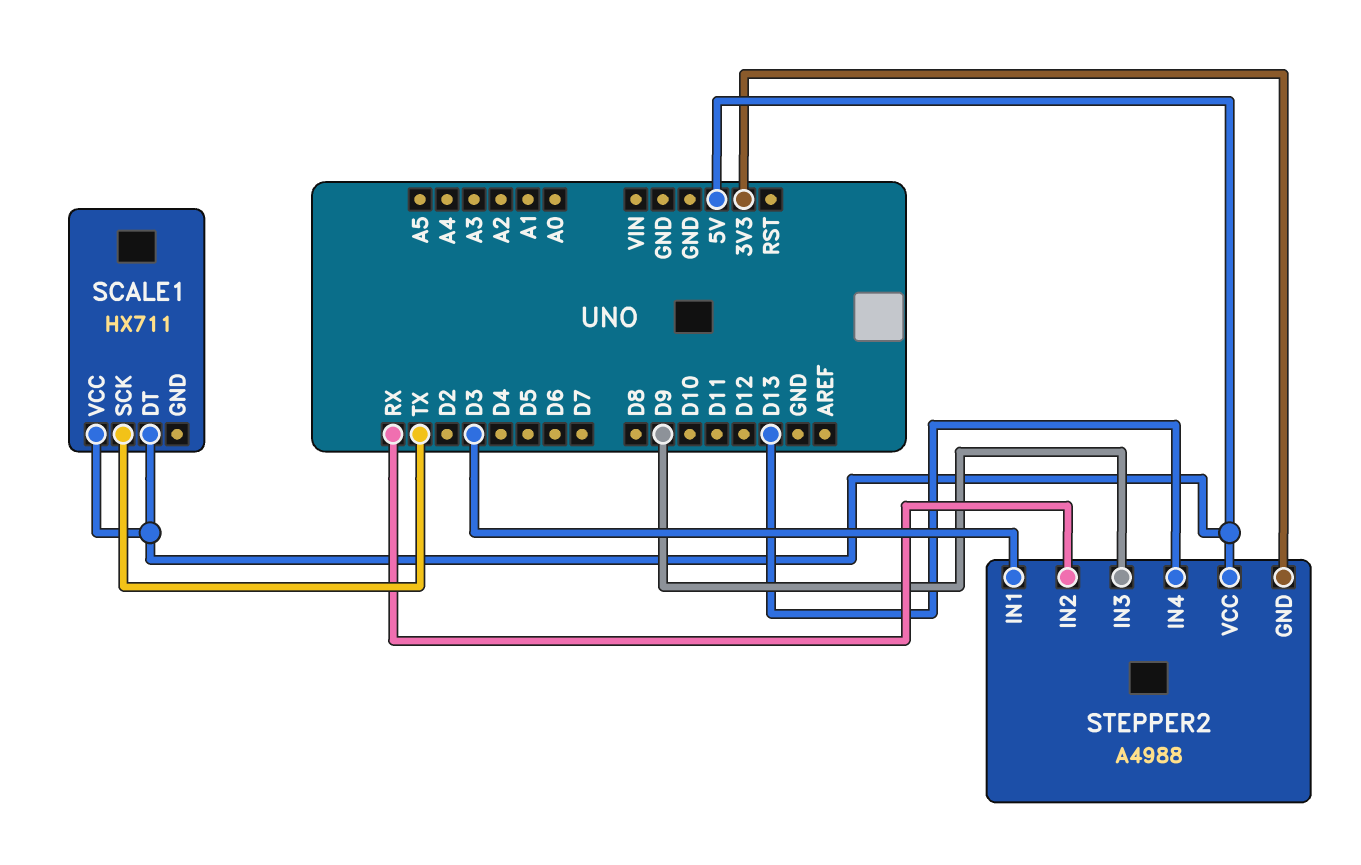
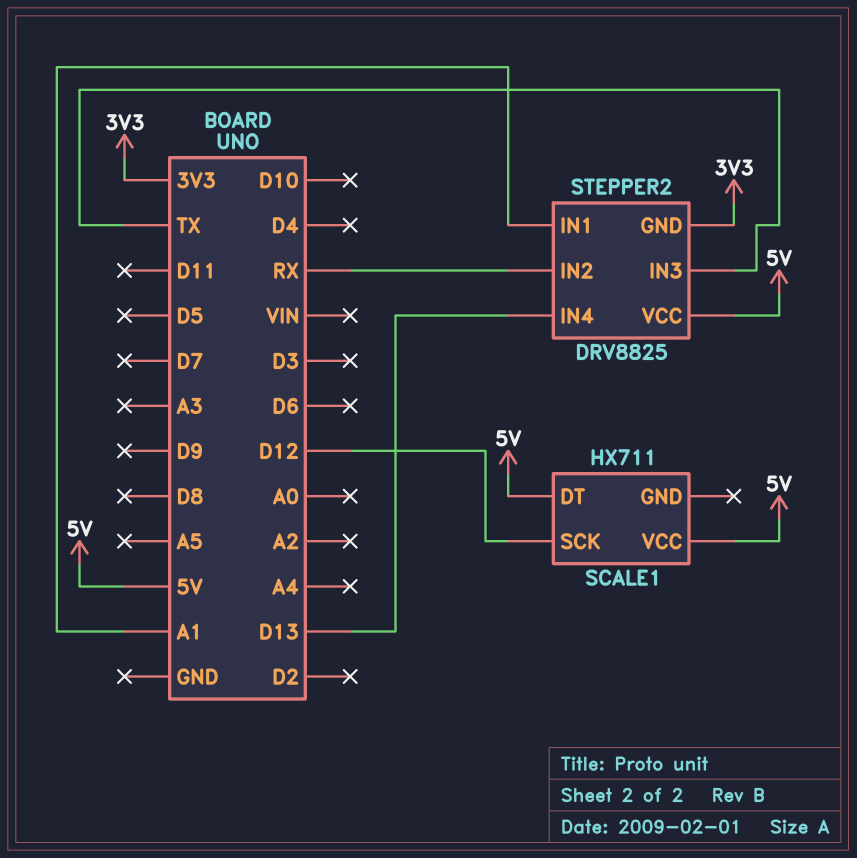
SCALE1 pin SCK: TX -> D12
STEPPER2: A4988 -> DRV8825
STEPPER2 pin IN1: D3 -> A1
STEPPER2 pin IN3: D9 -> TX

